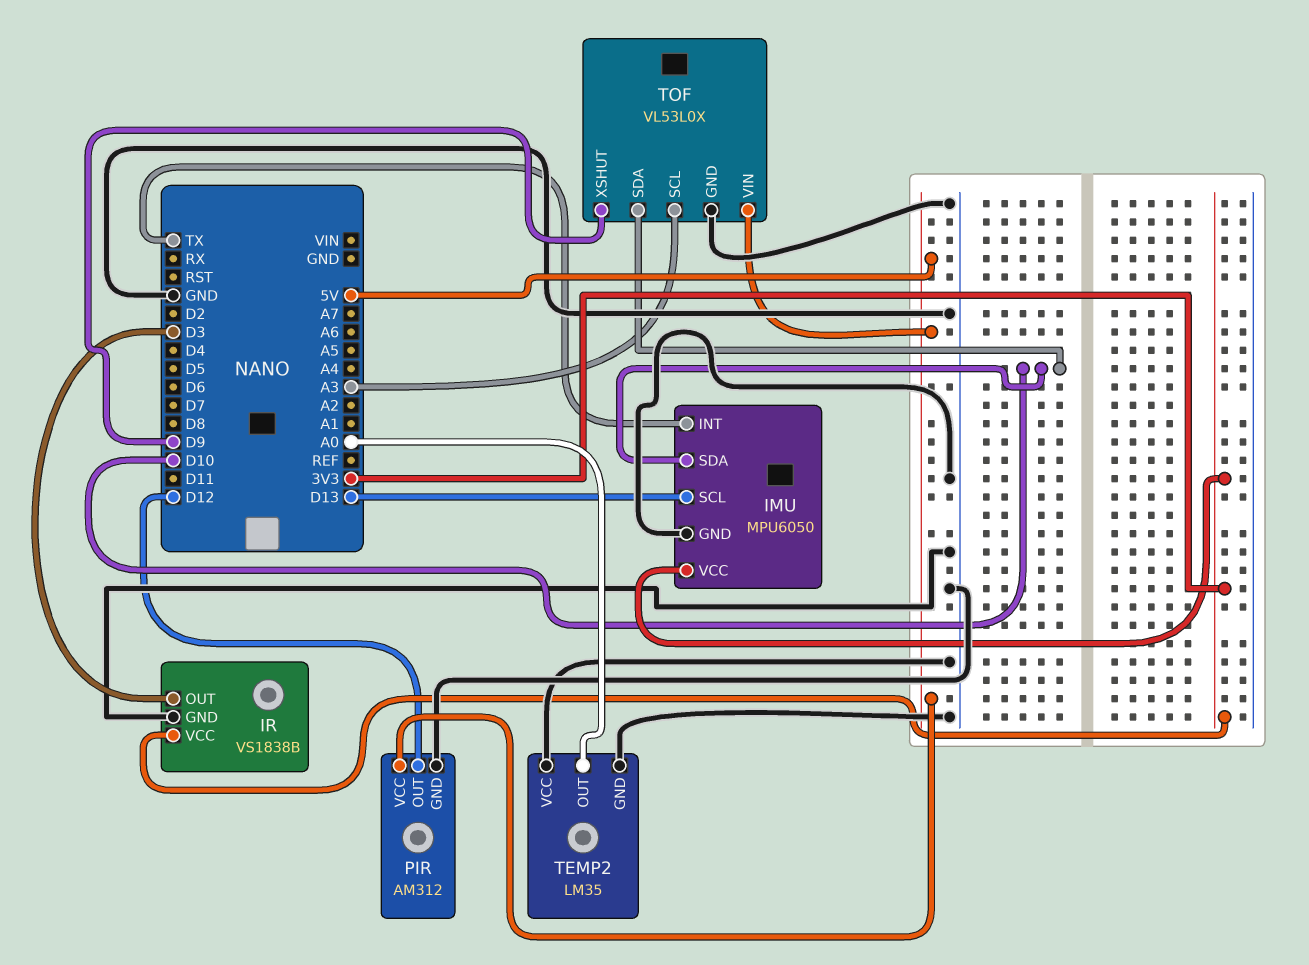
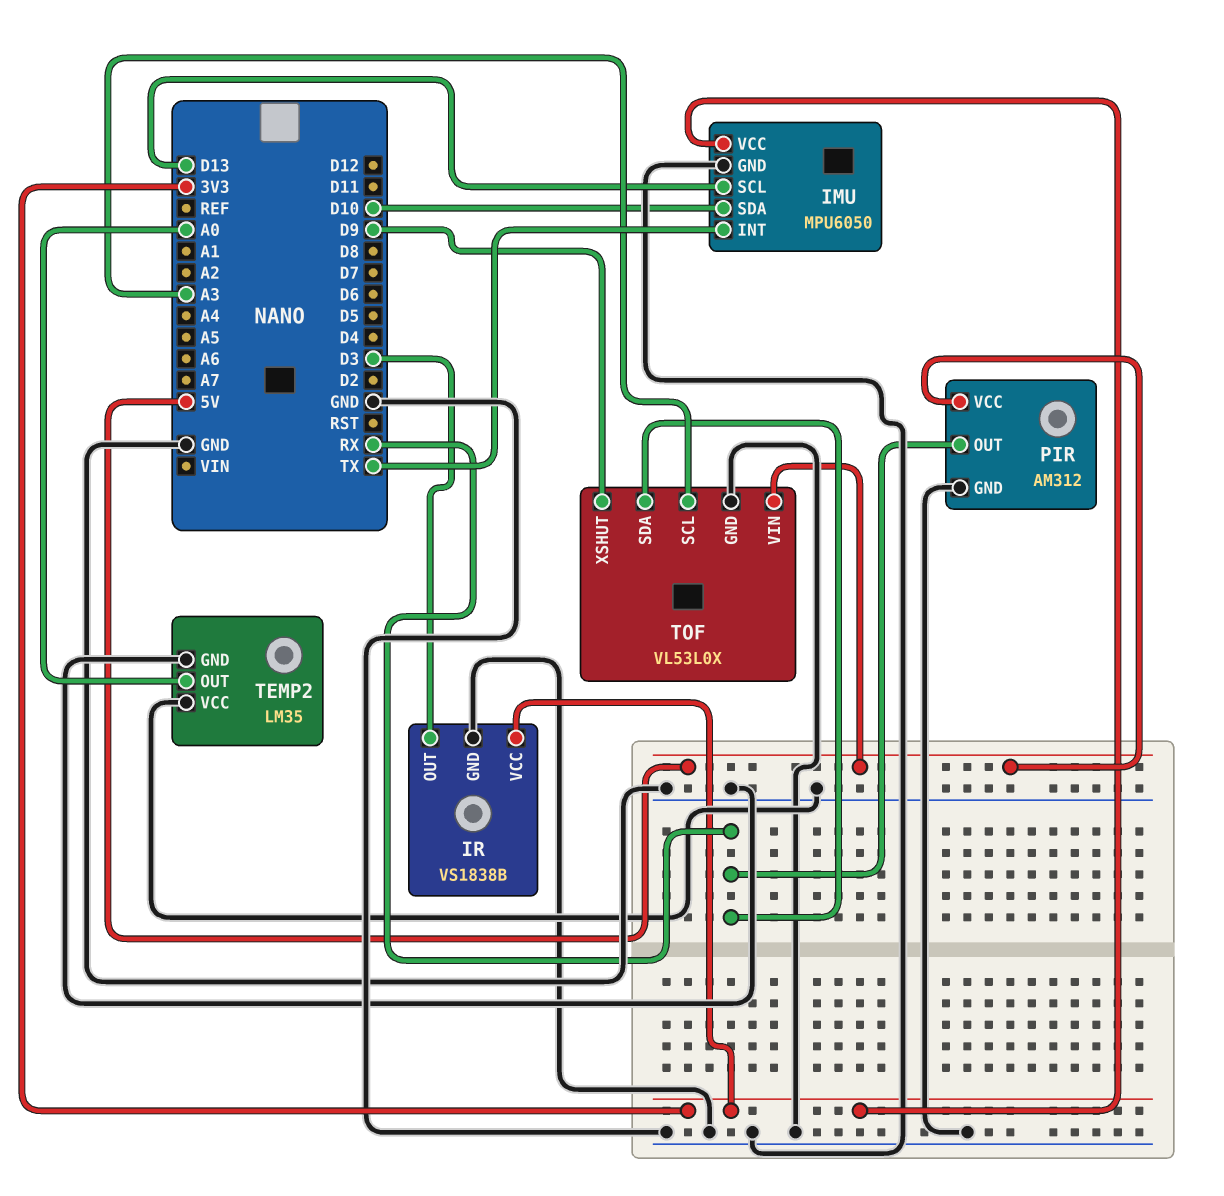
PIR pin OUT: D12 -> RX
TOF pin SDA: D10 -> RX

